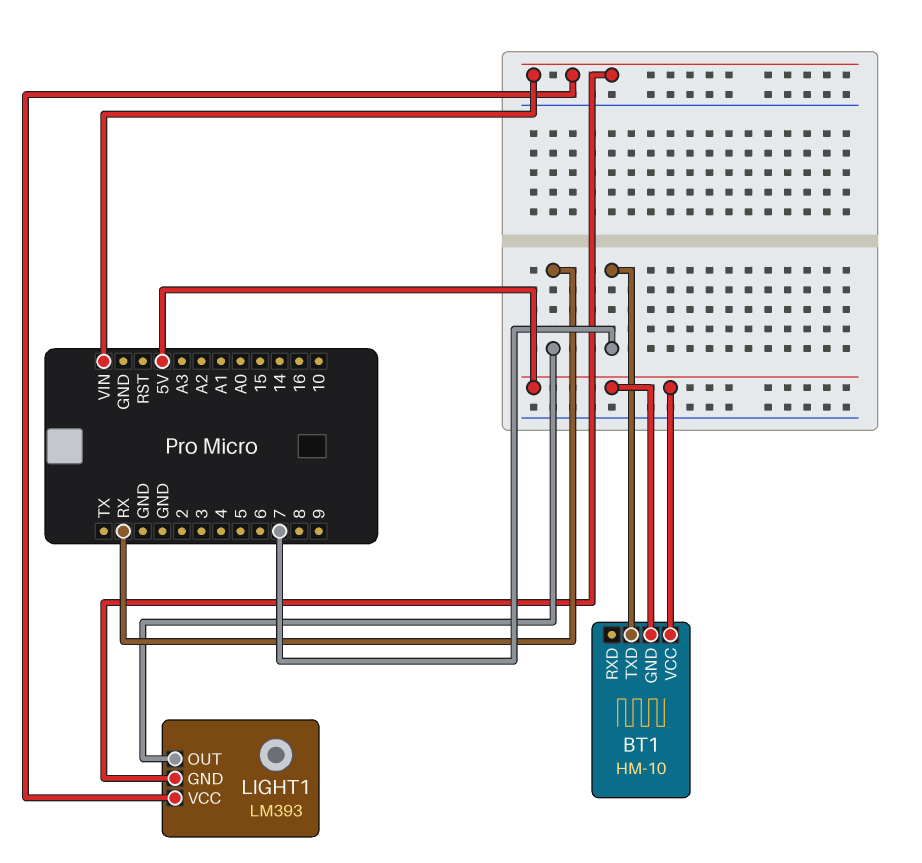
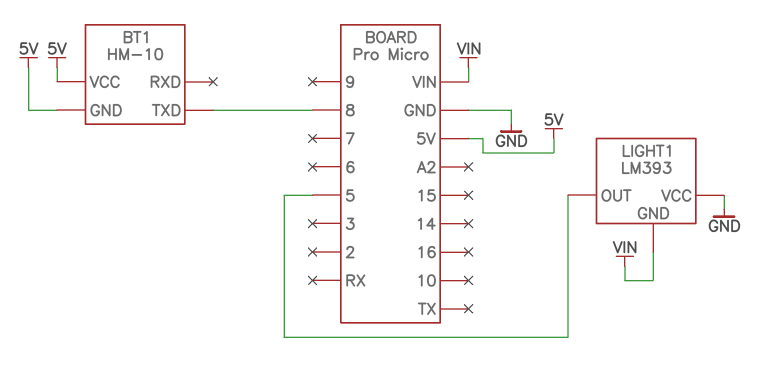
BT1 pin TXD: 7 -> 8
LIGHT1 pin OUT: RX -> 5
LIGHT1 pin VCC: VIN -> GND

